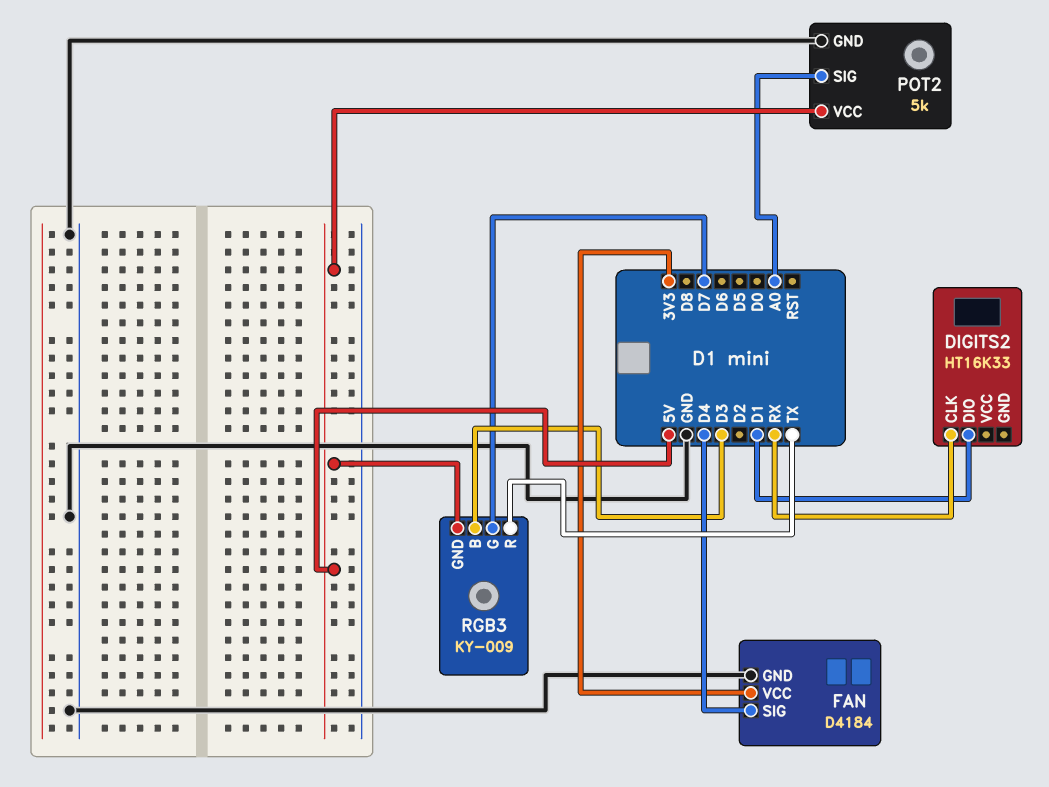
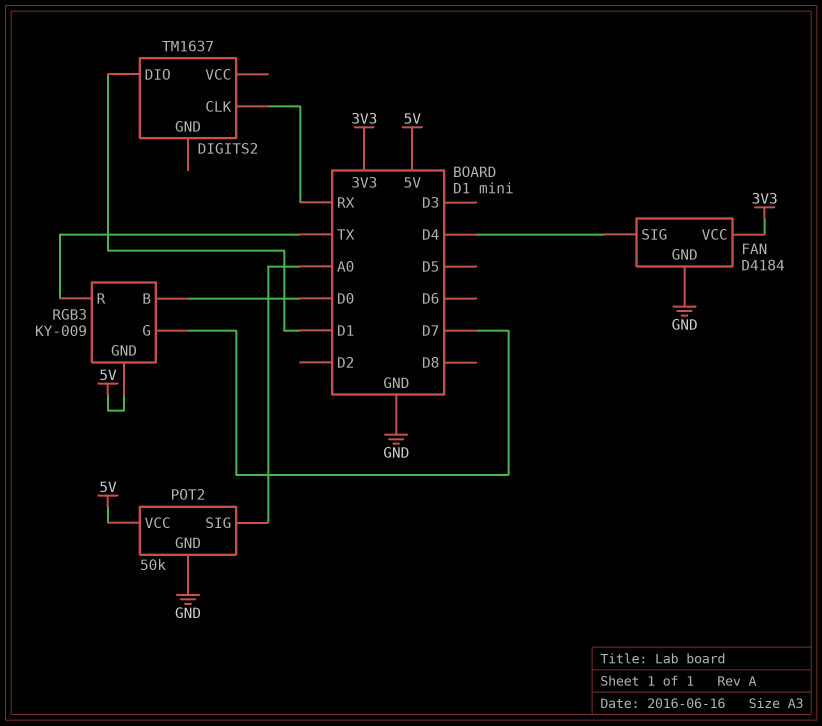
DIGITS2: HT16K33 -> TM1637
POT2: 5k -> 50k
RGB3 pin B: D3 -> D0

